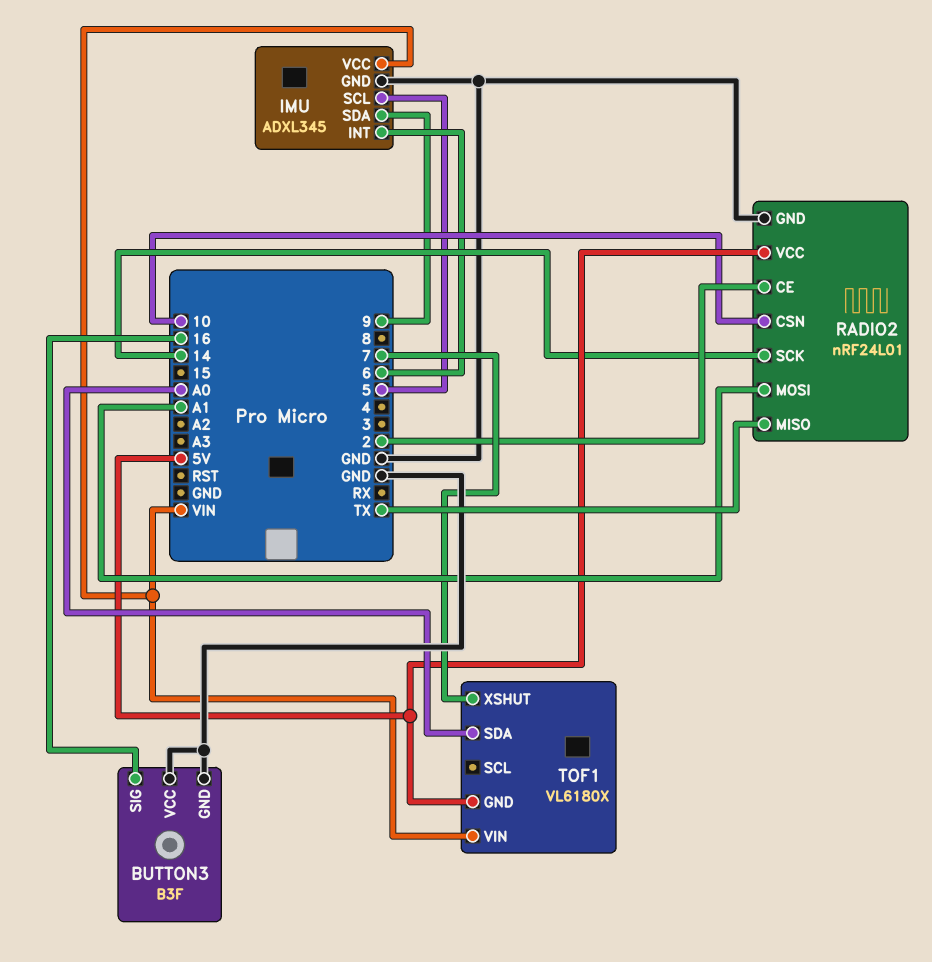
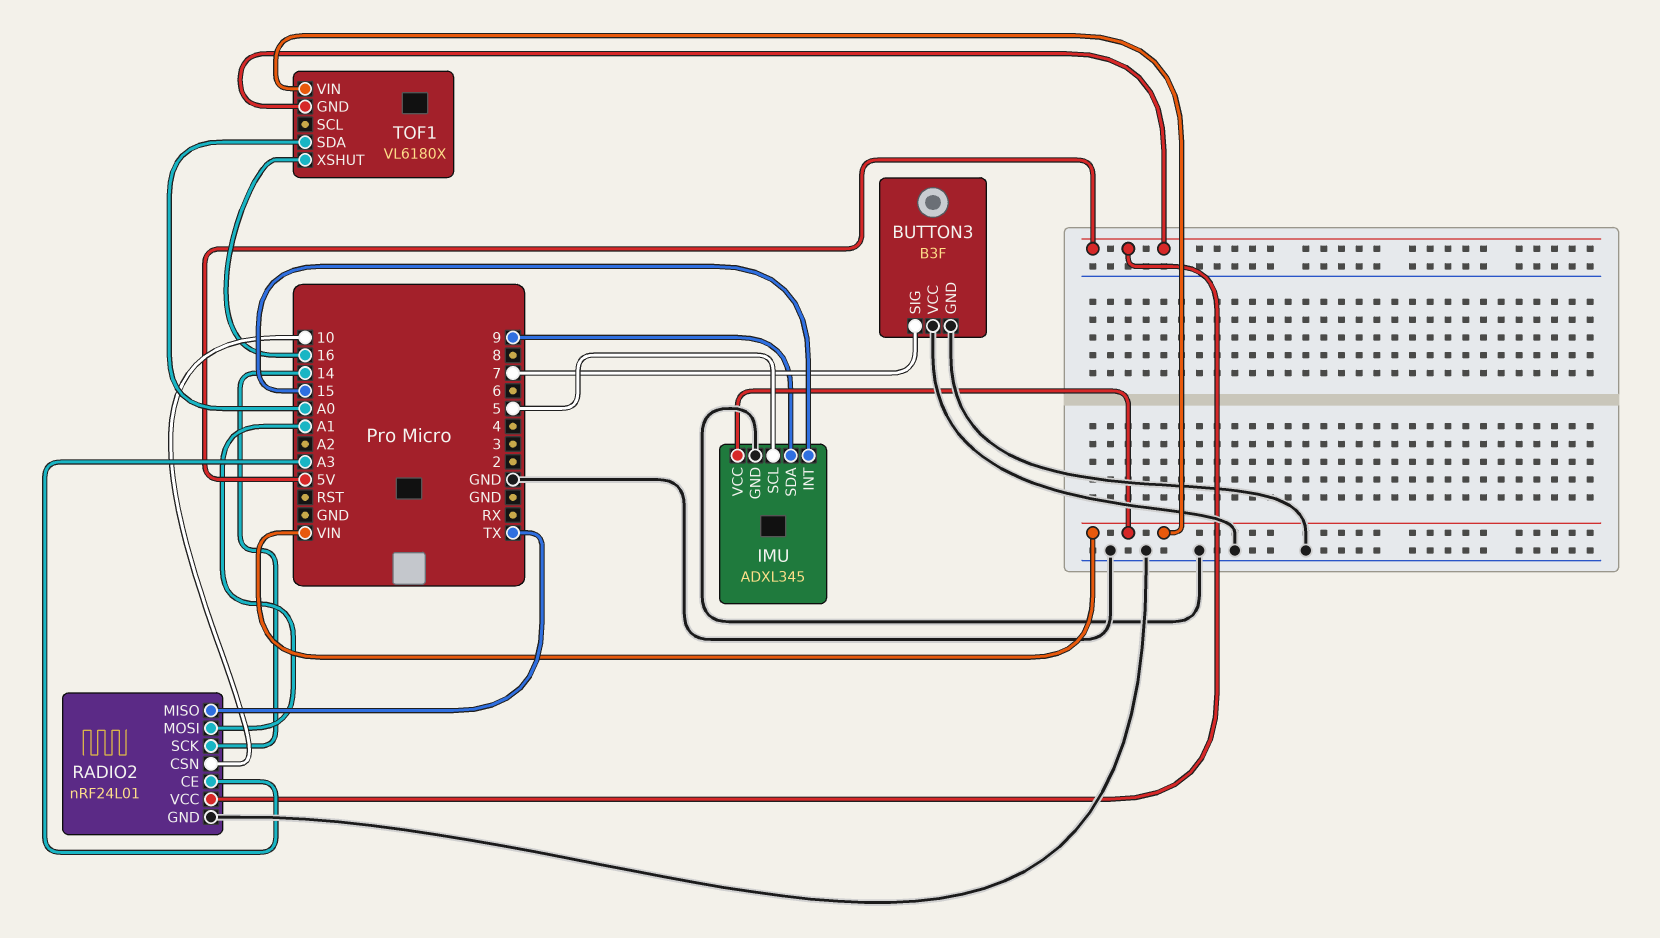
BUTTON3 pin SIG: 16 -> 7
IMU pin INT: 6 -> 15
RADIO2 pin CE: 2 -> A3
TOF1 pin XSHUT: 7 -> 16

